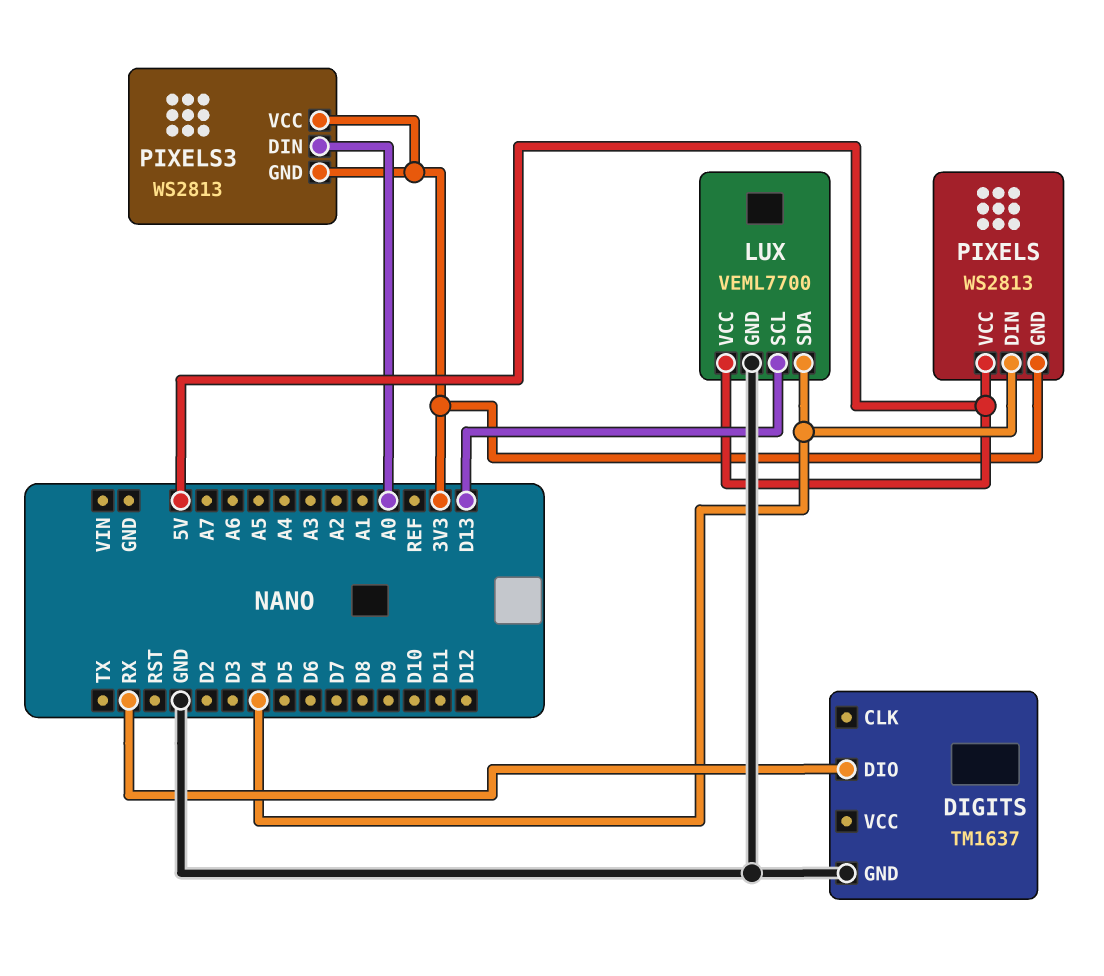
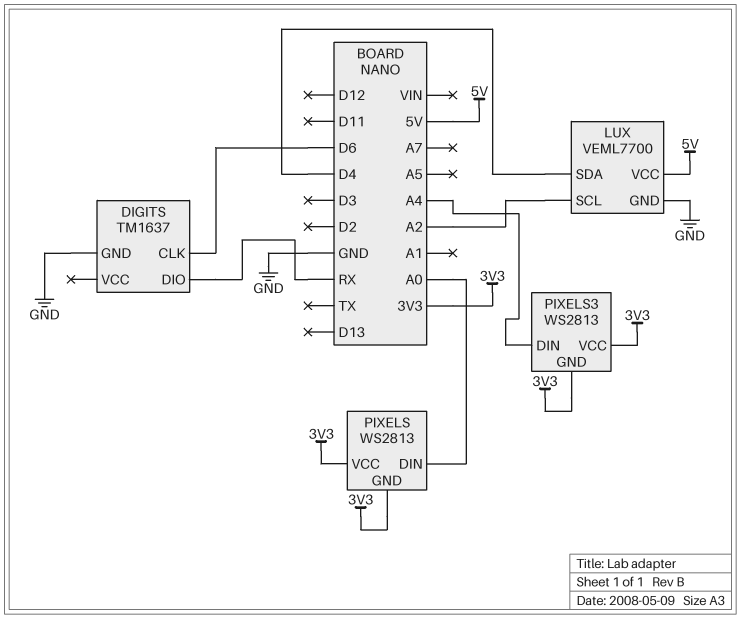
DIGITS pin CLK: none -> D6
LUX pin SCL: D13 -> A2
PIXELS pin DIN: D4 -> A0
PIXELS pin VCC: 5V -> 3V3
PIXELS3 pin DIN: A0 -> A4

